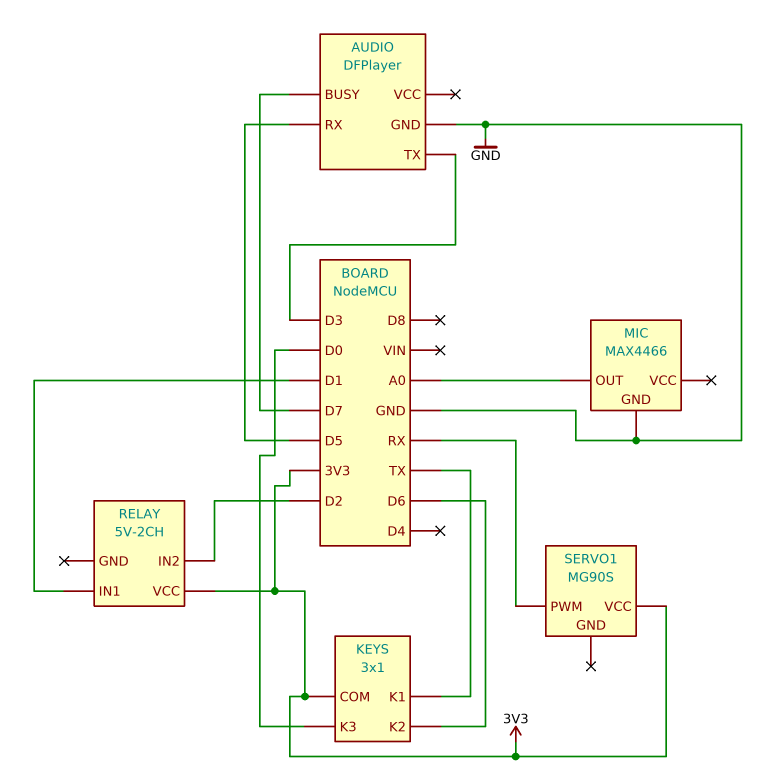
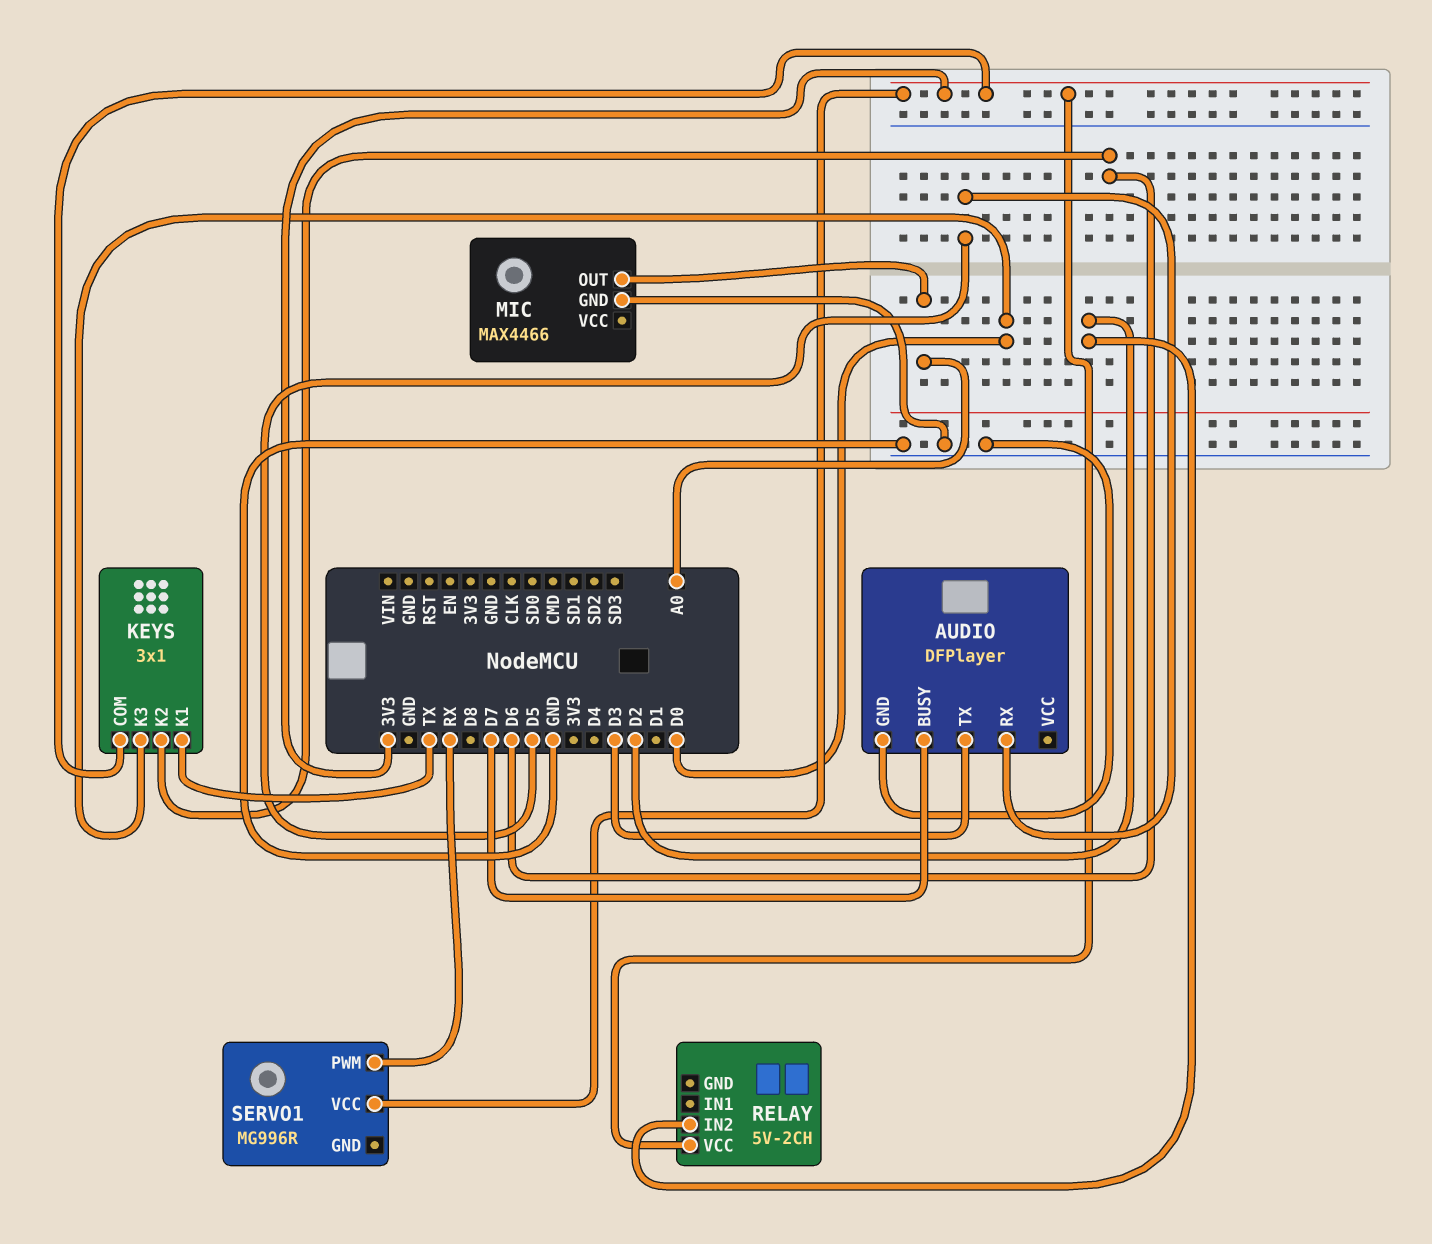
RELAY pin IN1: D1 -> none
SERVO1: MG90S -> MG996R

